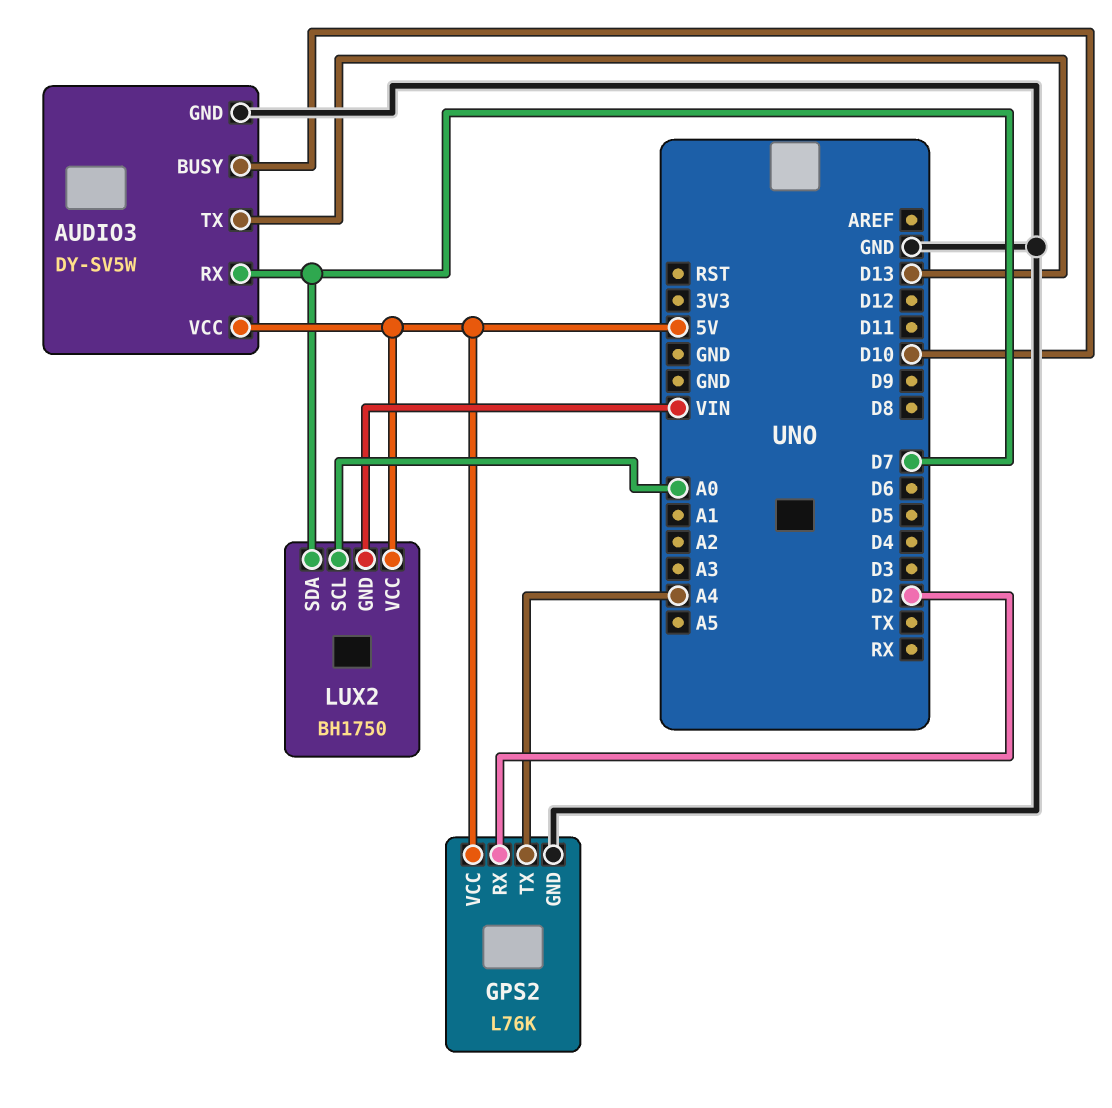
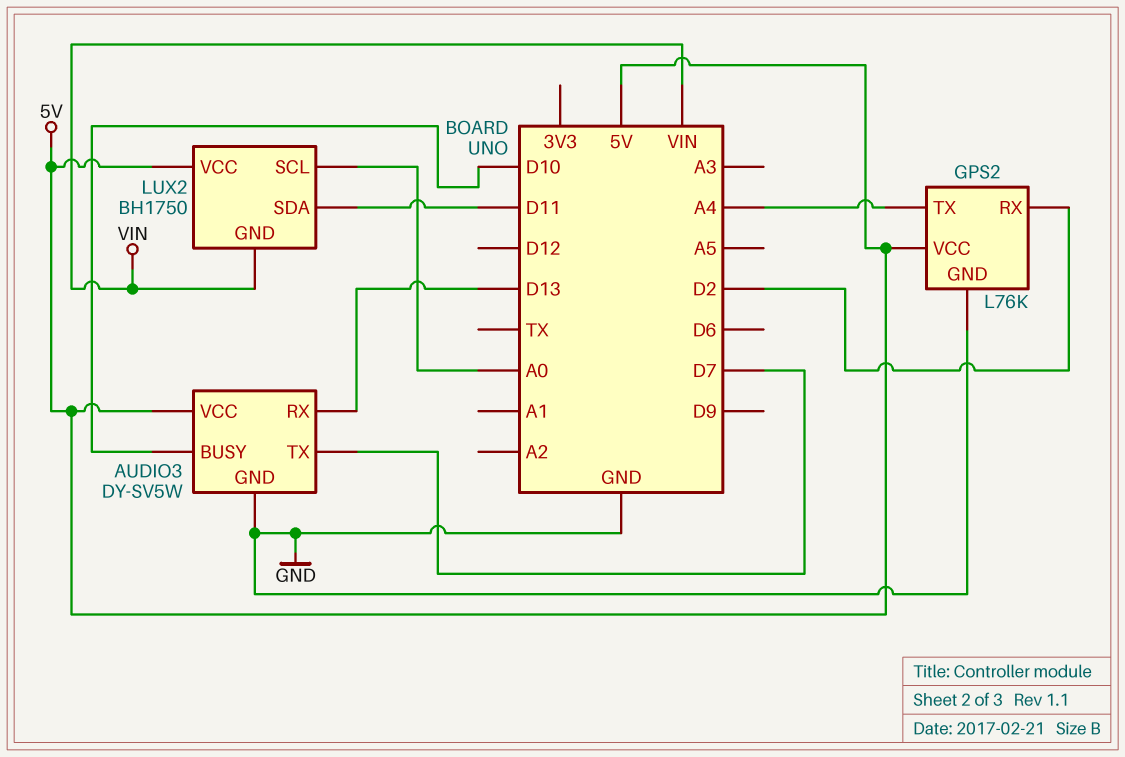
AUDIO3 pin RX: D7 -> D13
AUDIO3 pin TX: D13 -> D7
LUX2 pin SDA: D7 -> D11

